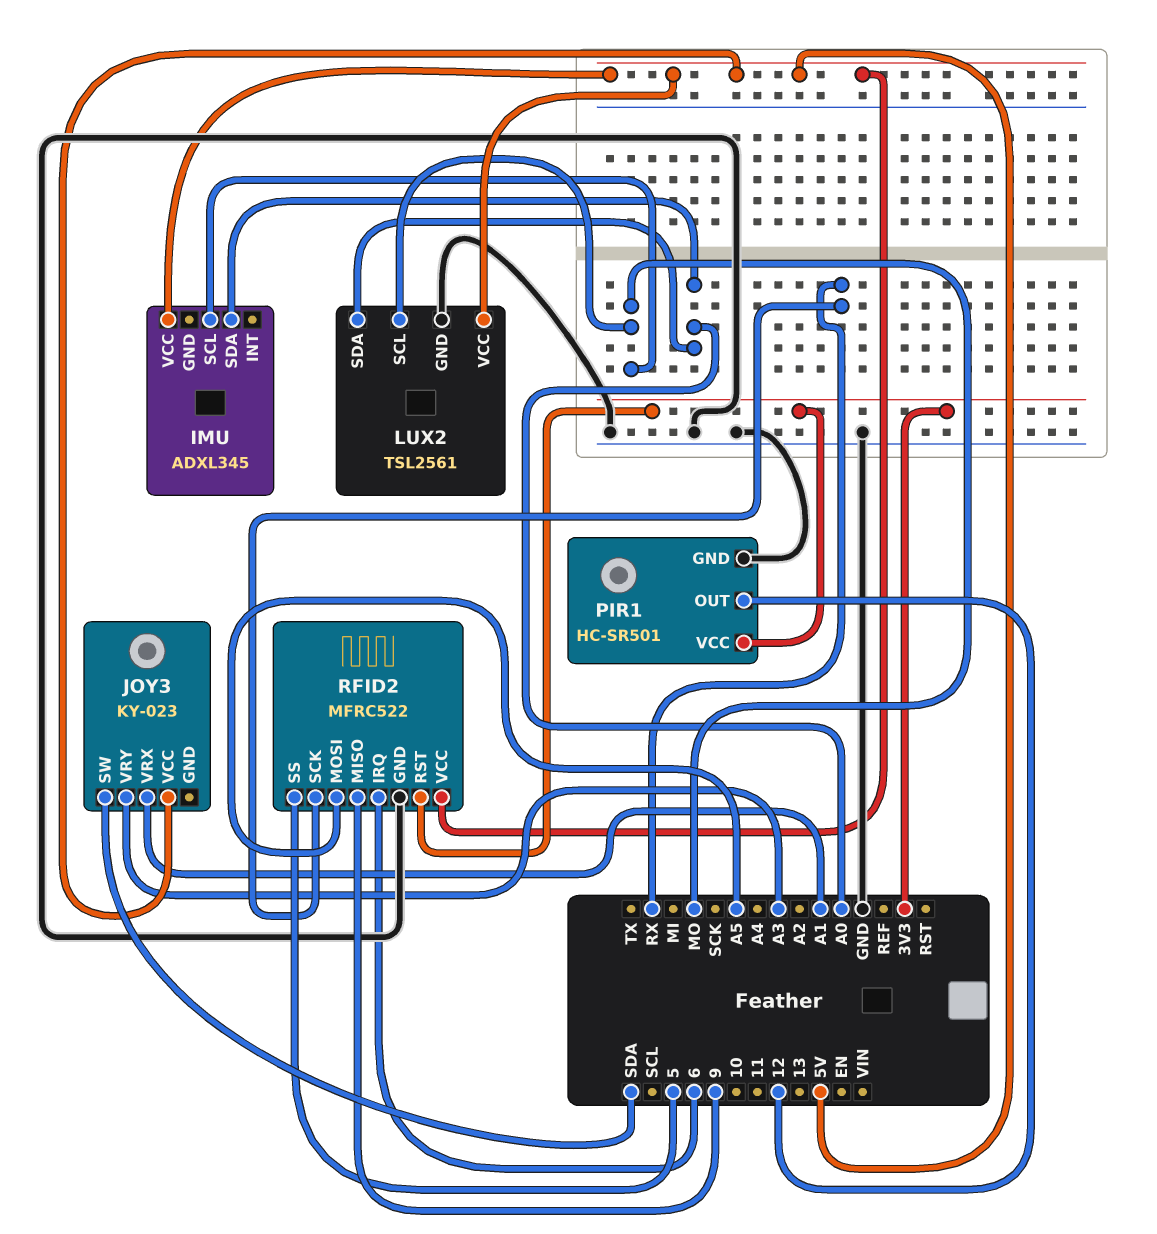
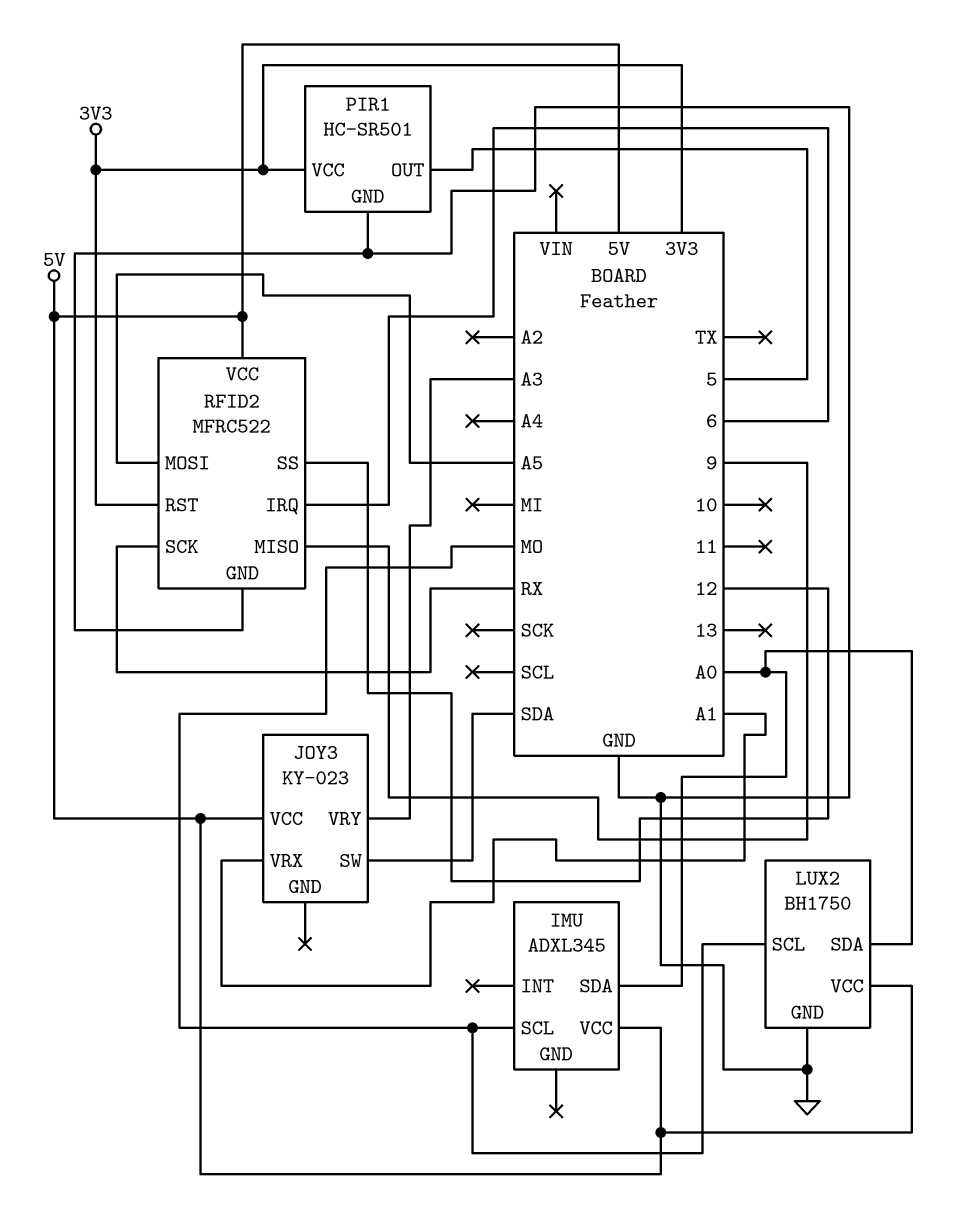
LUX2: TSL2561 -> BH1750
PIR1 pin OUT: 12 -> 5
RFID2 pin SS: 5 -> 12

